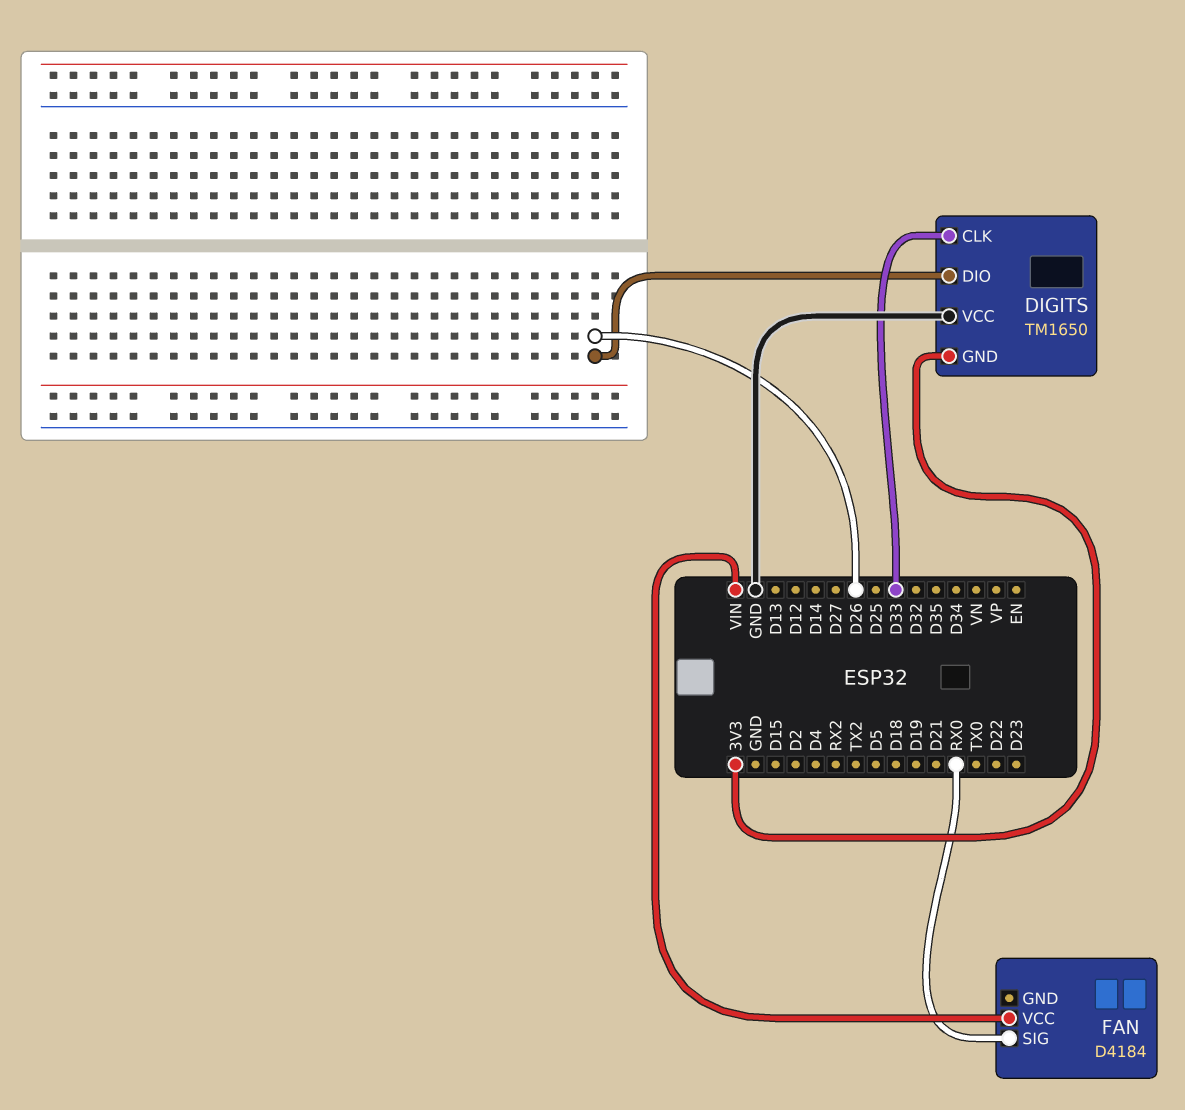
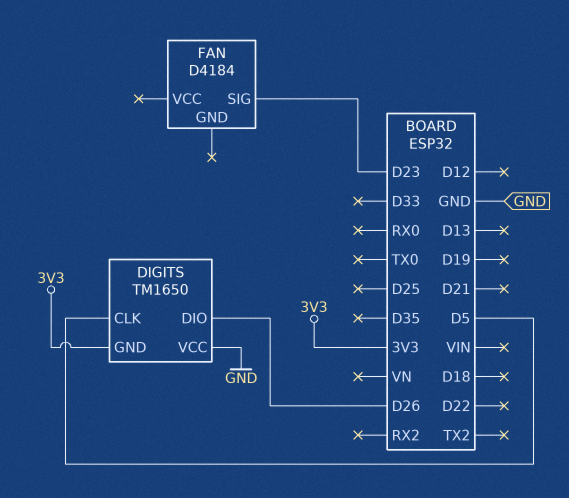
DIGITS pin CLK: D33 -> D5
FAN pin SIG: RX0 -> D23
FAN pin VCC: VIN -> none

